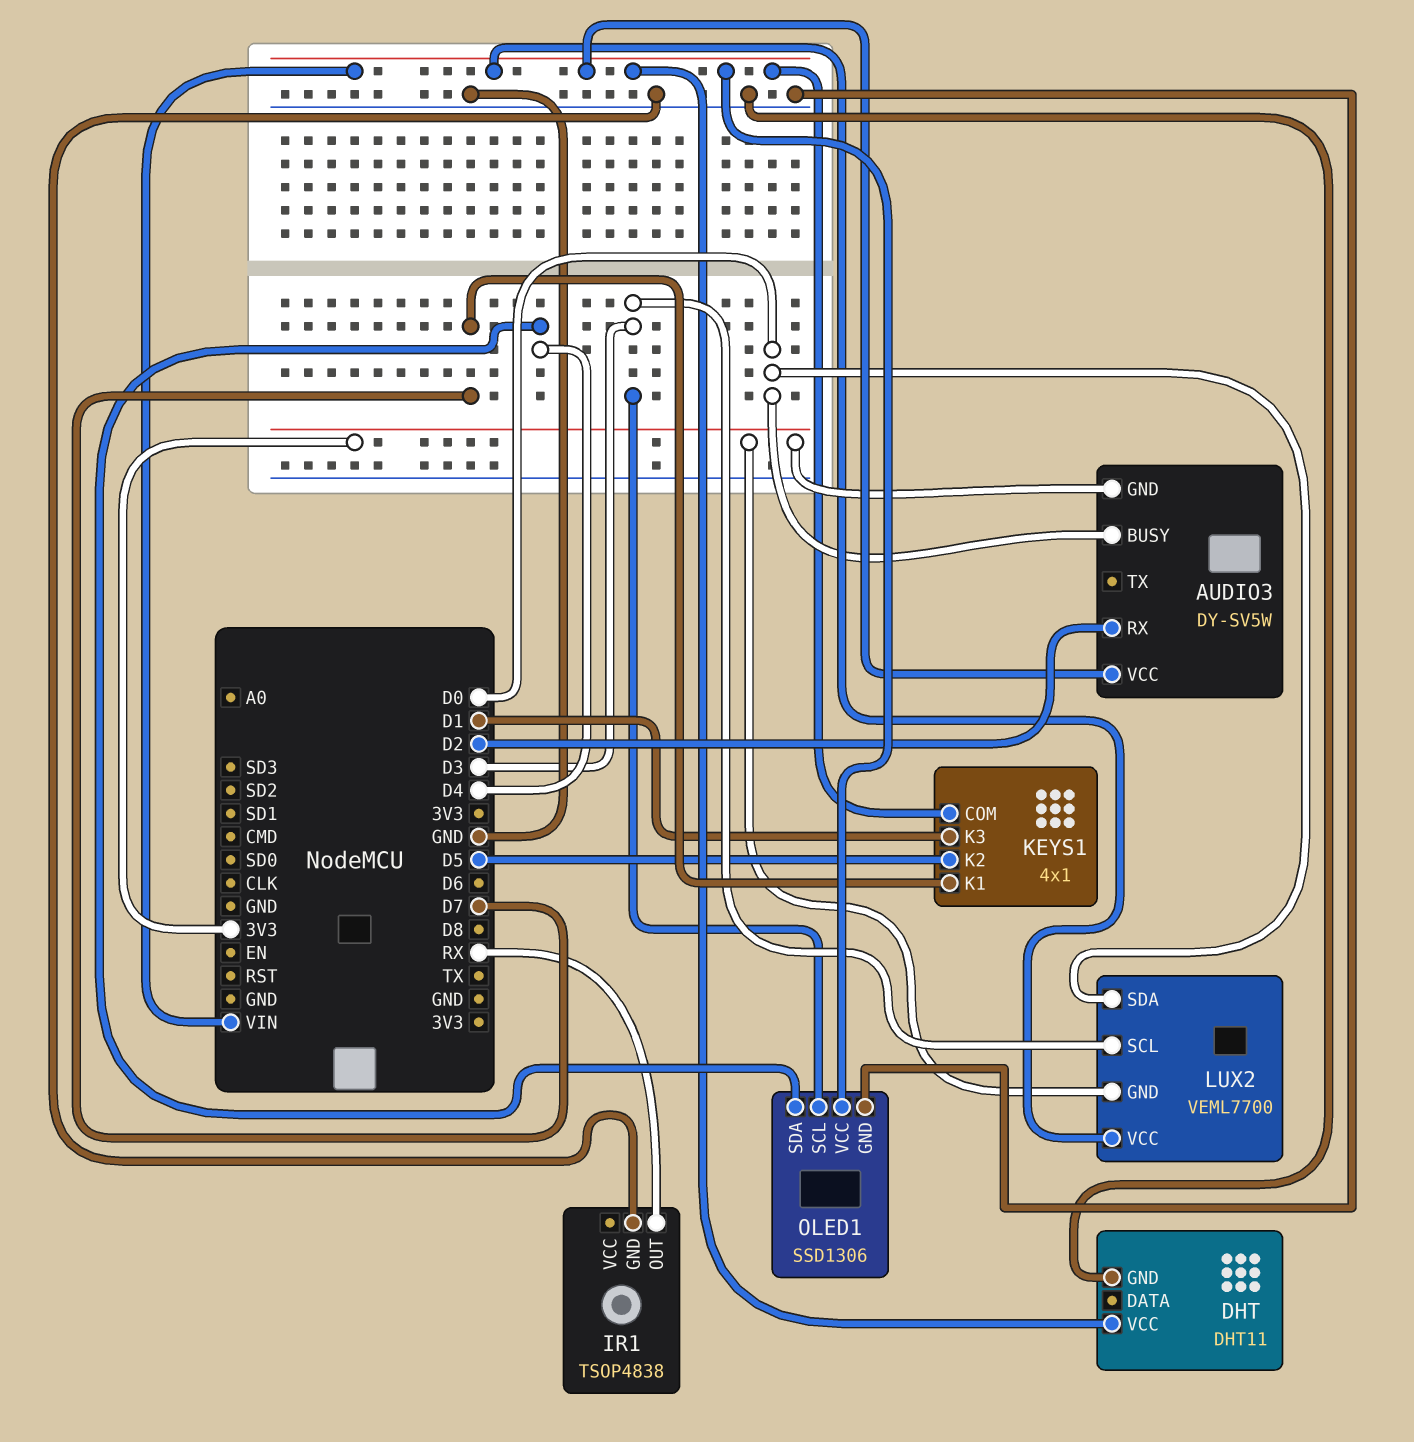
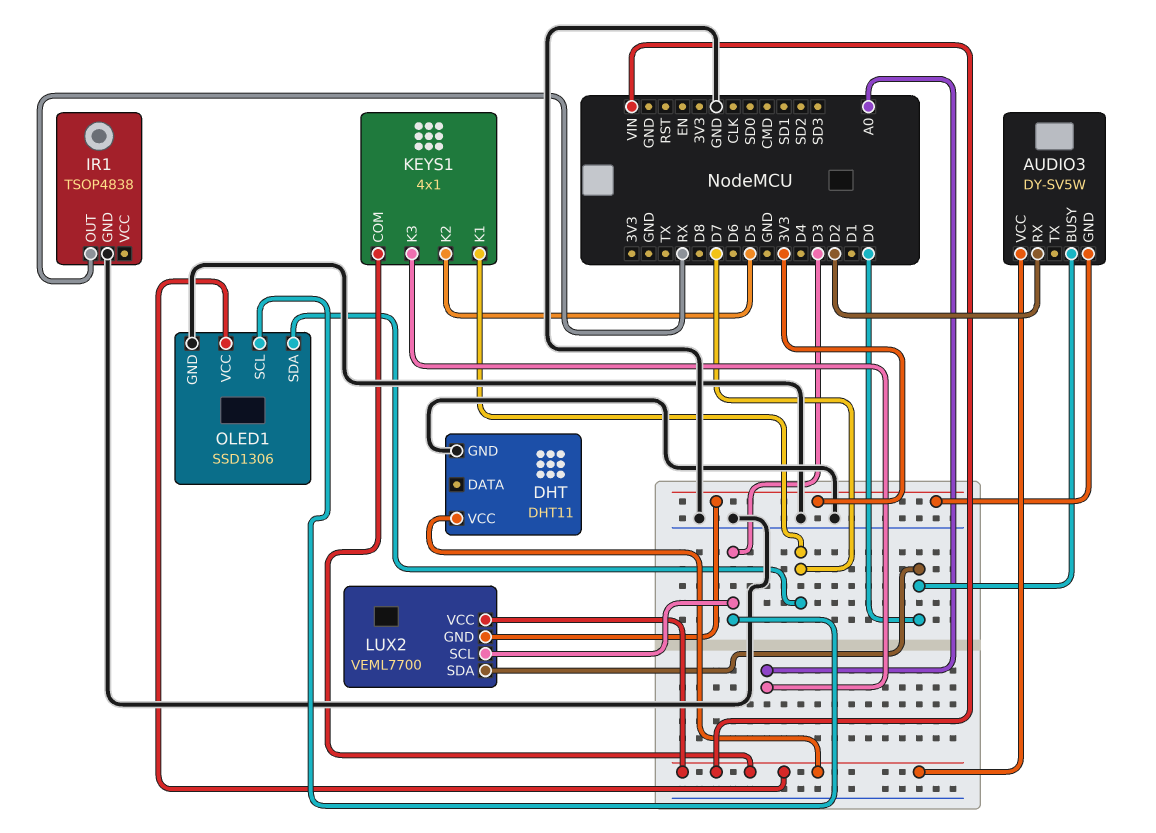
KEYS1 pin K3: D1 -> A0
OLED1 pin SDA: D4 -> D7

